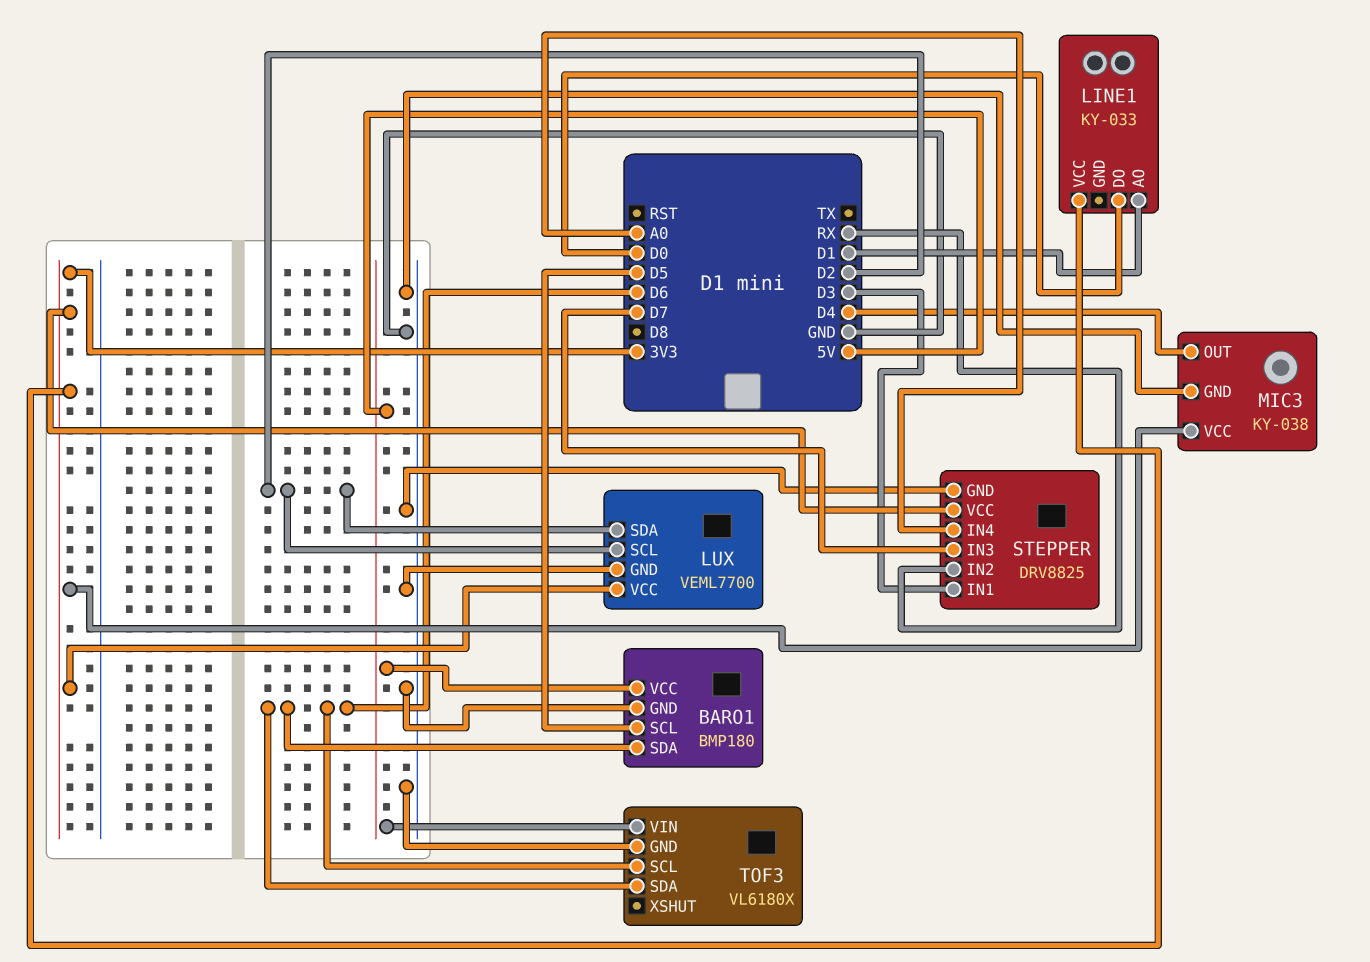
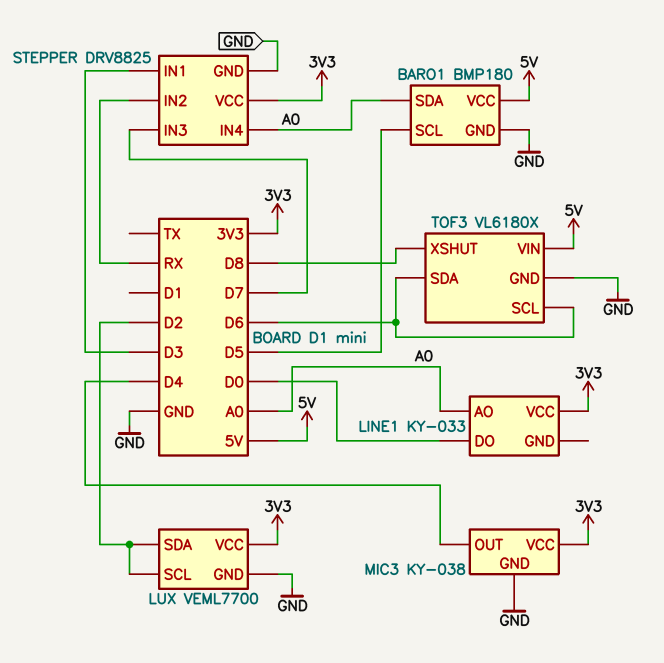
BARO1 pin SDA: D6 -> A0
LINE1 pin AO: D1 -> A0
TOF3 pin XSHUT: none -> D8

